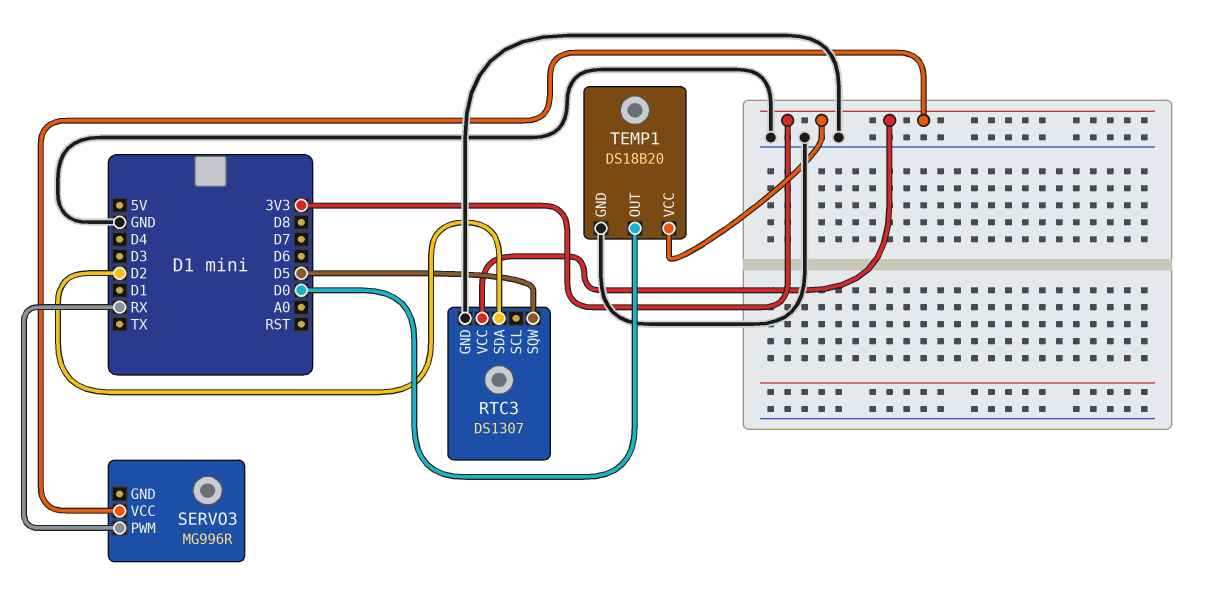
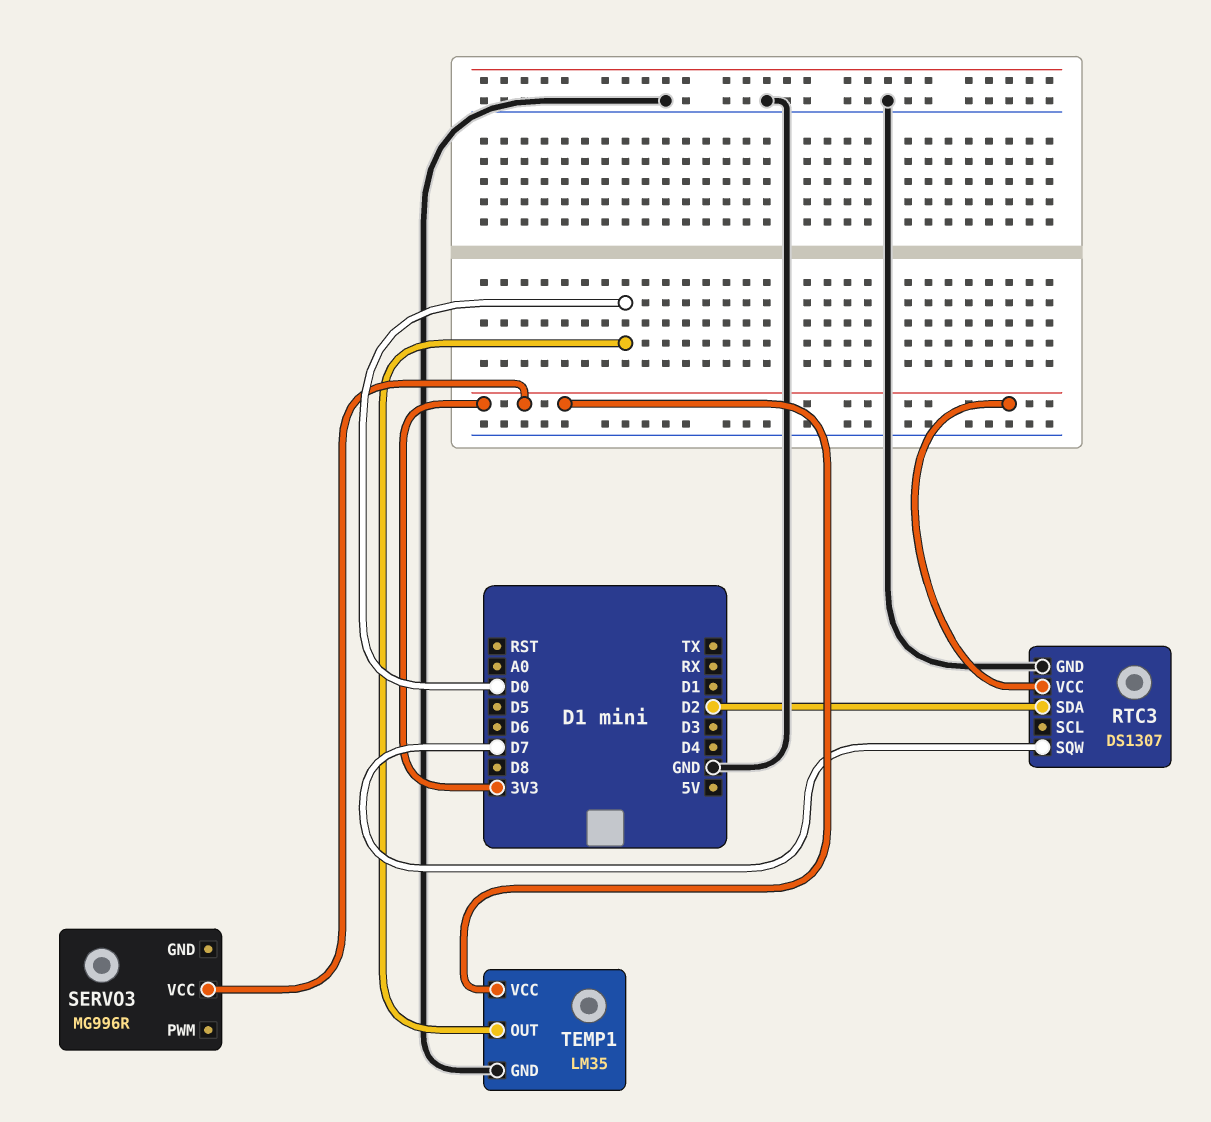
RTC3 pin SQW: D5 -> D7
SERVO3 pin PWM: RX -> none
TEMP1: DS18B20 -> LM35

